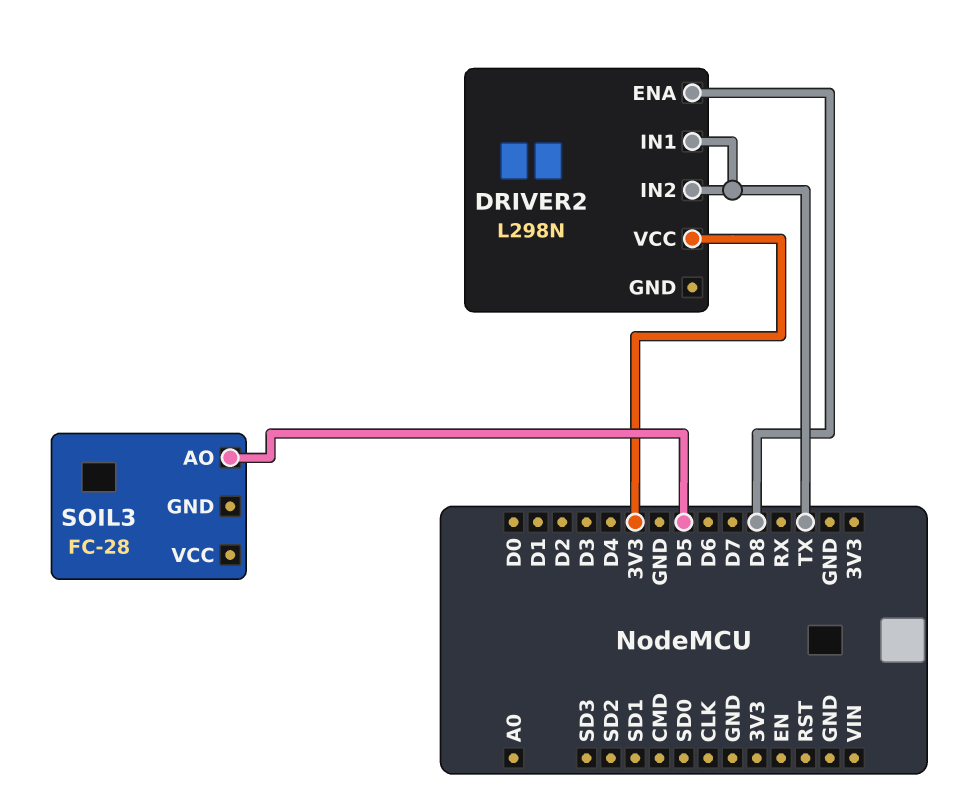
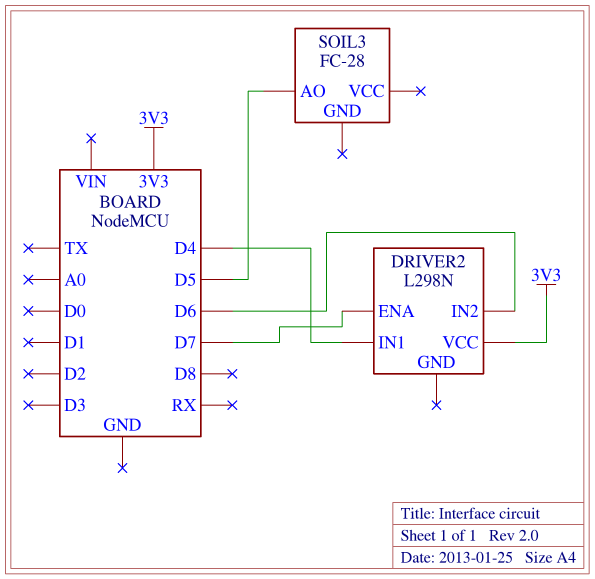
DRIVER2 pin ENA: D8 -> D7
DRIVER2 pin IN1: TX -> D4
DRIVER2 pin IN2: TX -> D6

